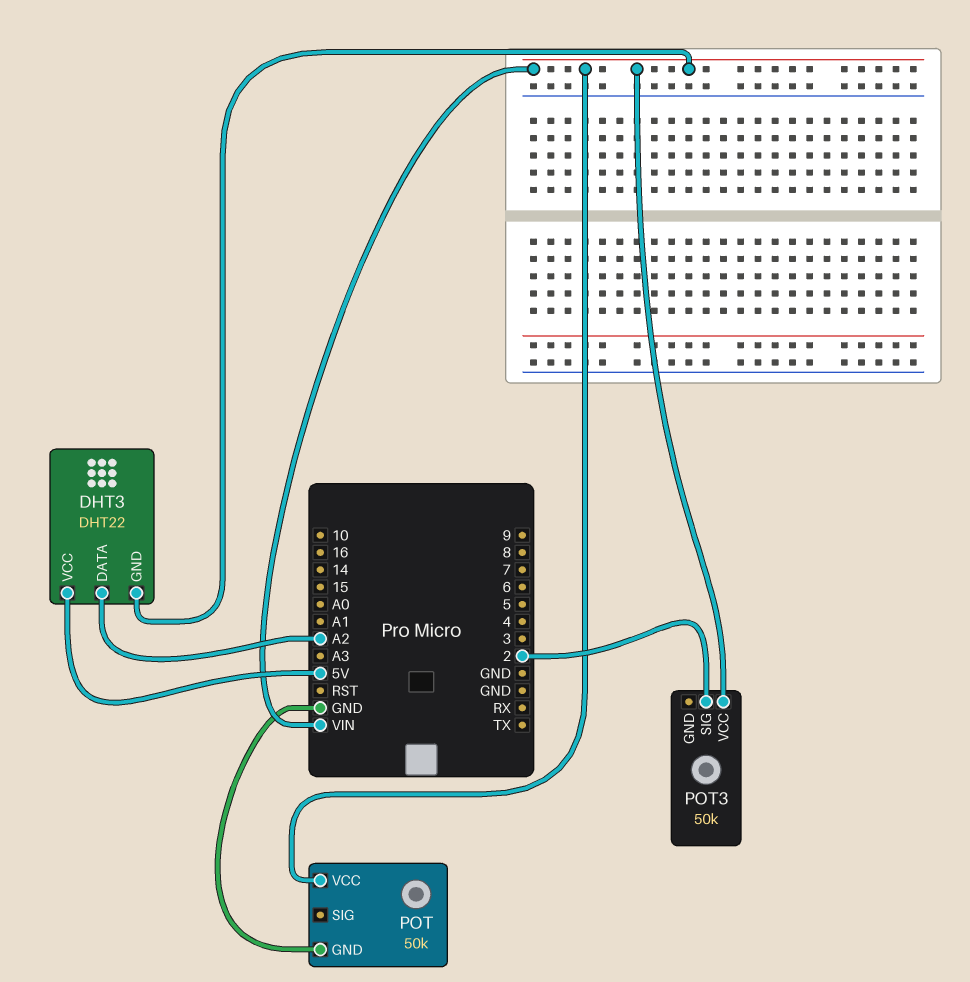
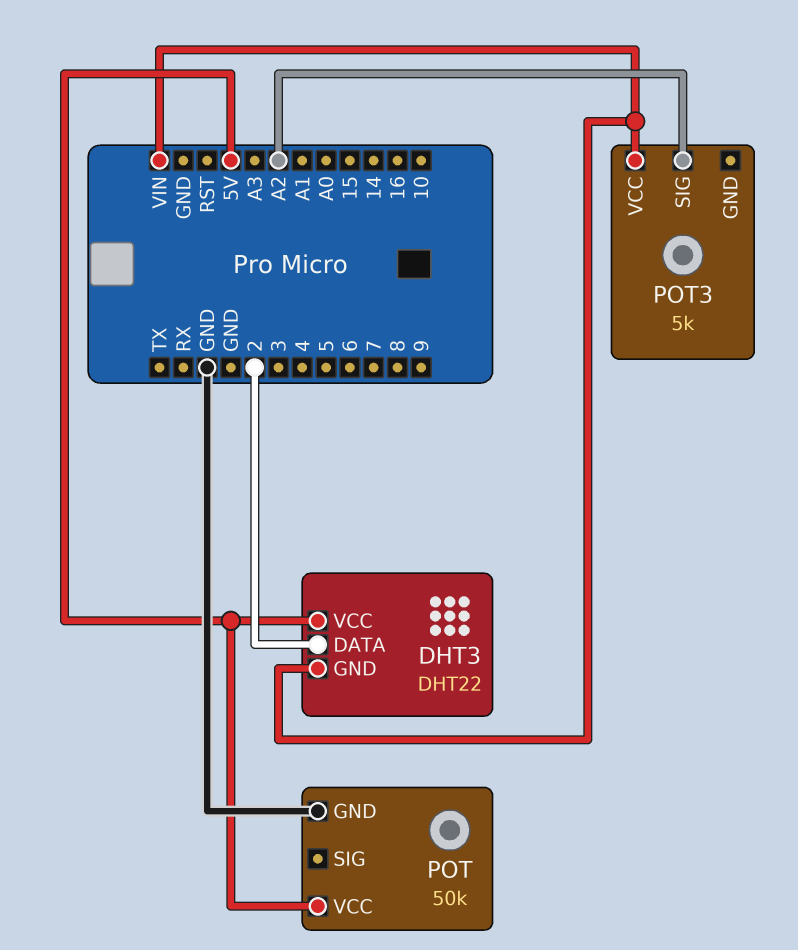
DHT3 pin DATA: A2 -> 2
POT pin VCC: VIN -> 5V
POT3: 50k -> 5k
POT3 pin SIG: 2 -> A2

